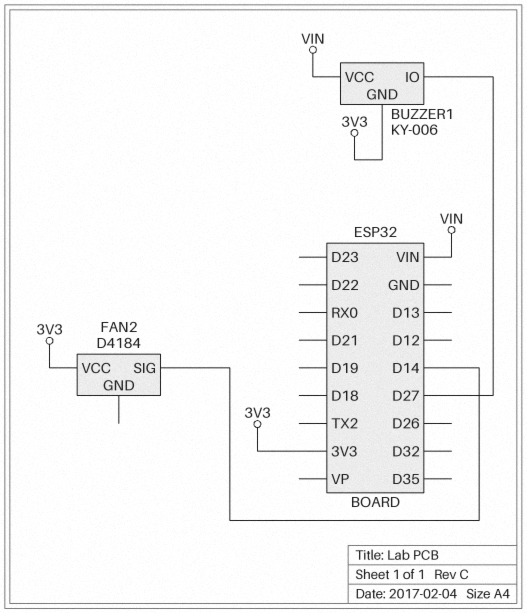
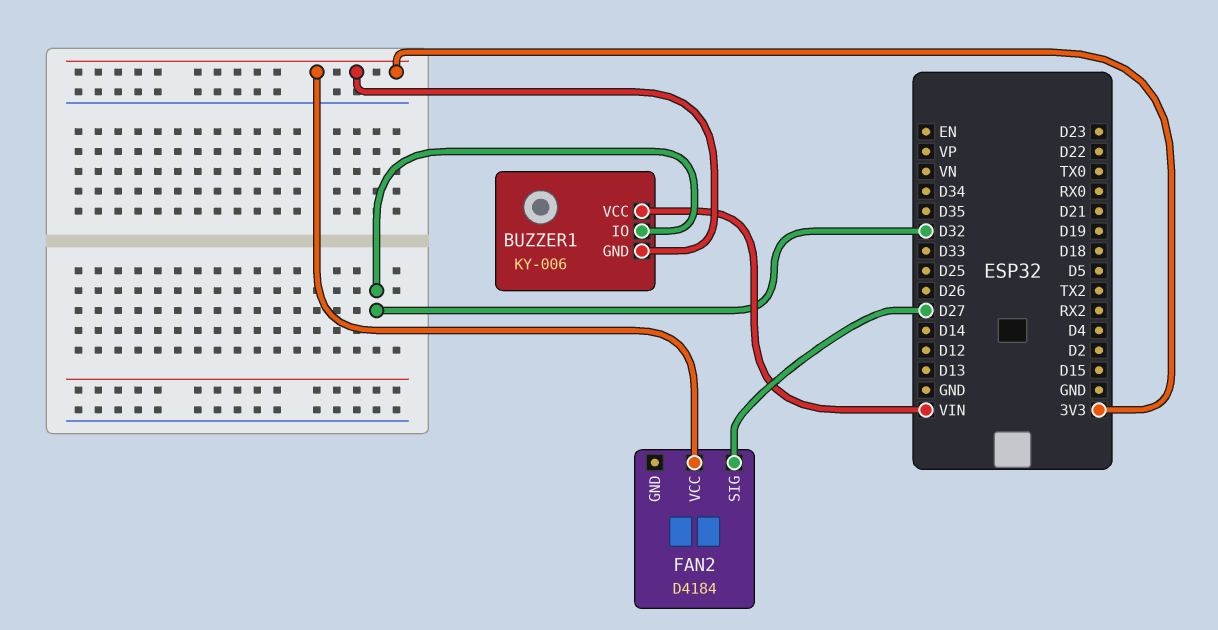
BUZZER1 pin IO: D27 -> D32
FAN2 pin SIG: D14 -> D27

